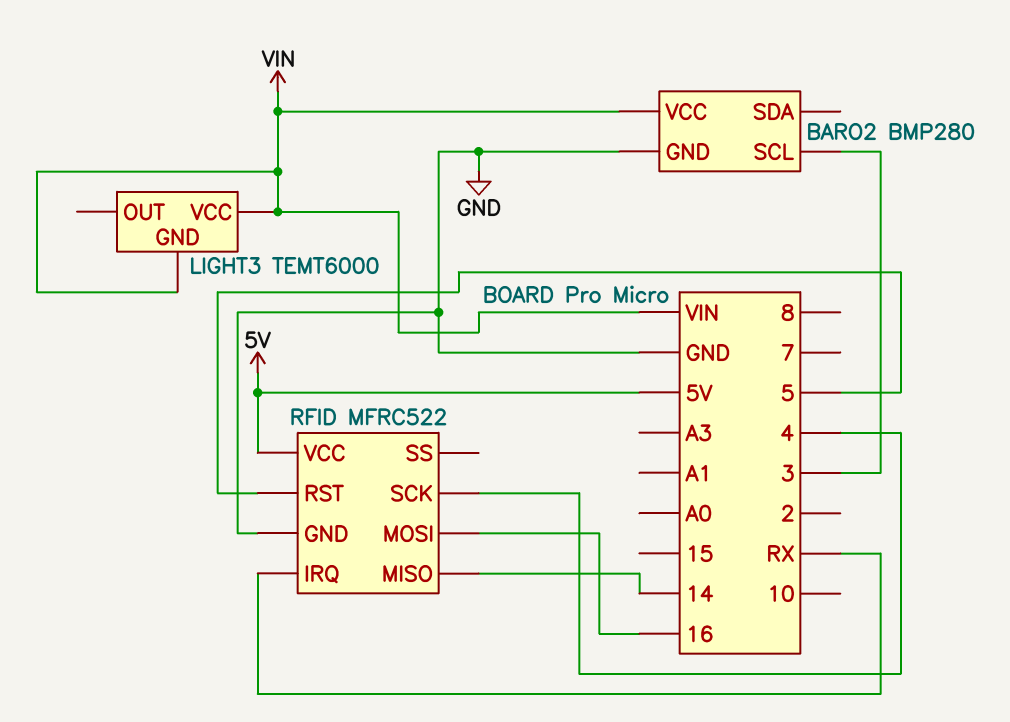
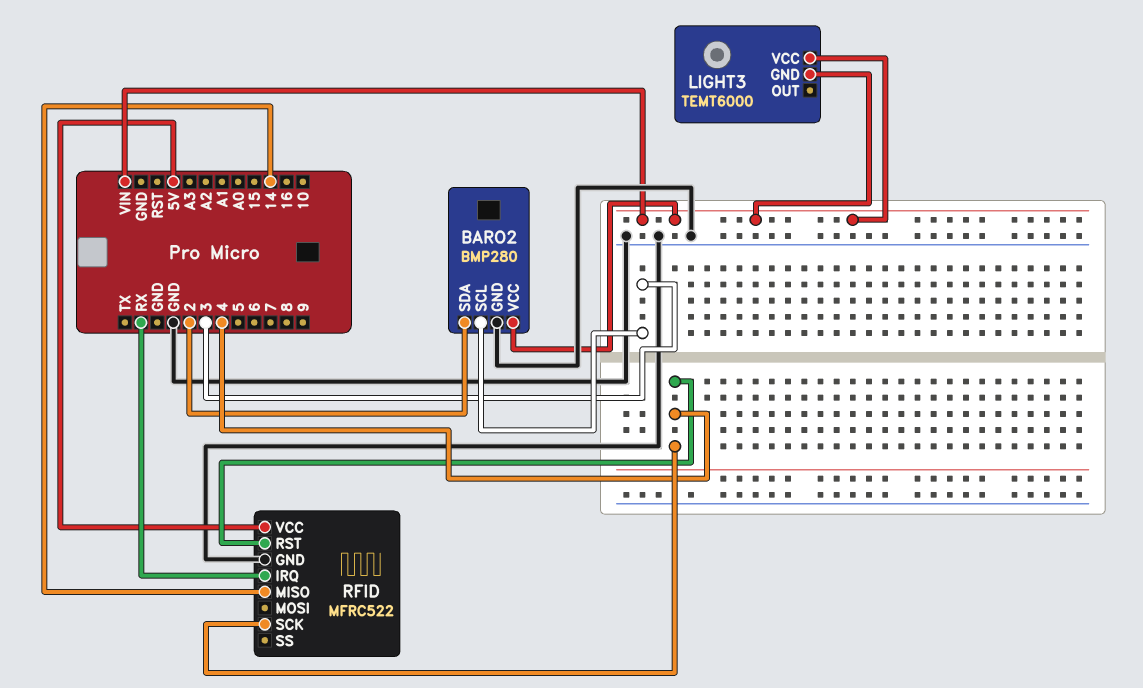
BARO2 pin SDA: none -> 2
RFID pin MOSI: 16 -> none
RFID pin RST: 5 -> 4

